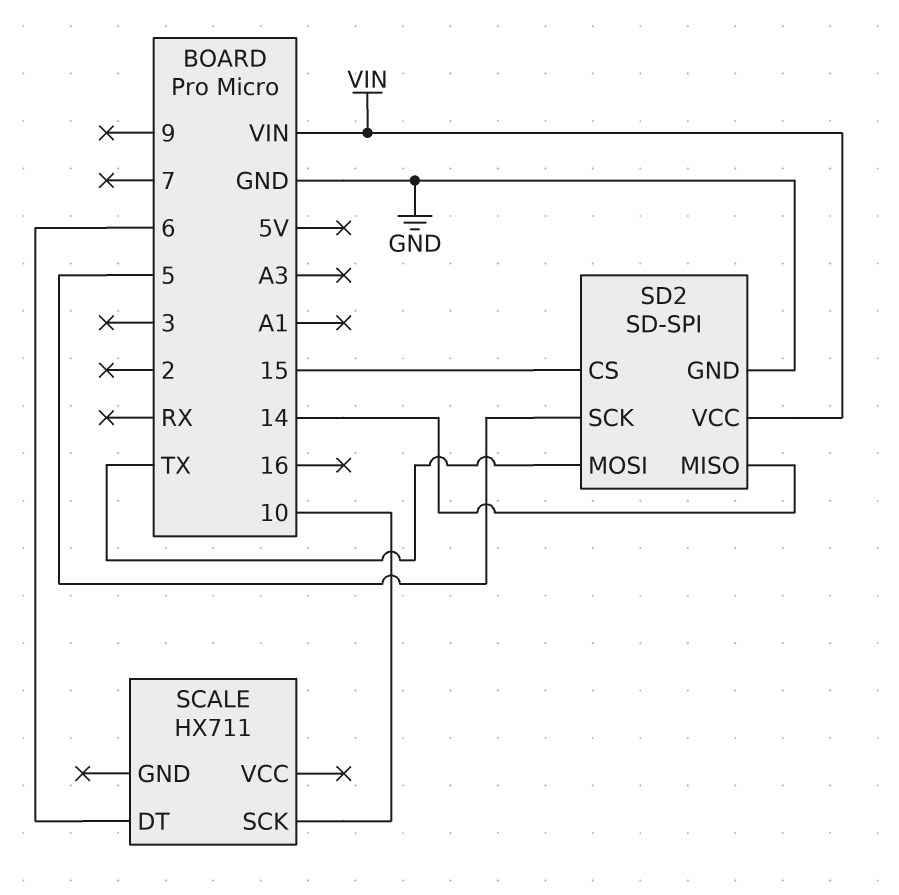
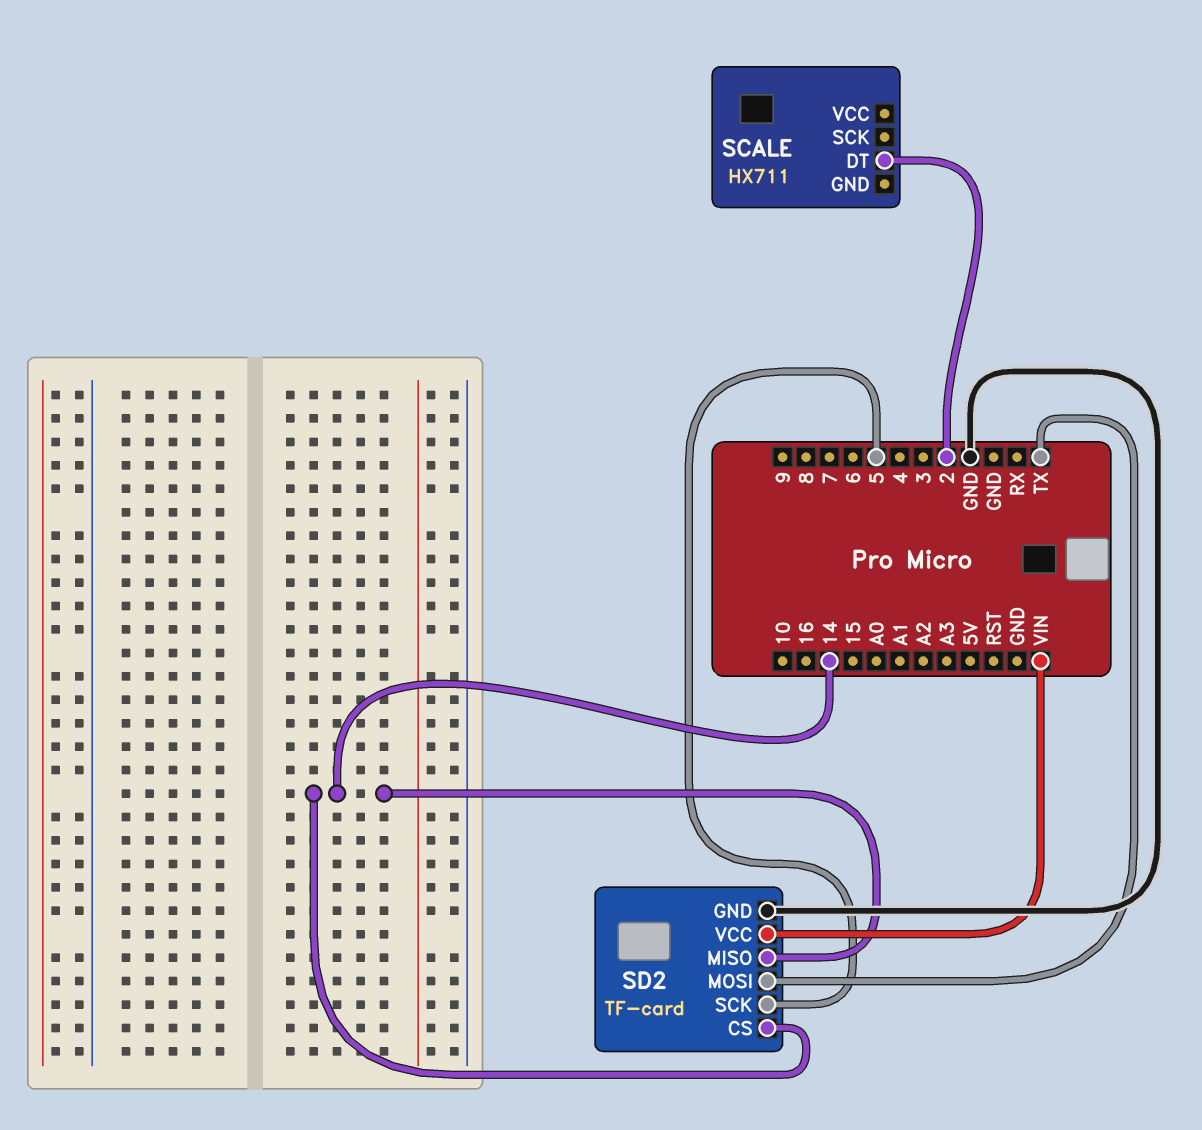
SCALE pin DT: 6 -> 2
SCALE pin SCK: 10 -> none
SD2: SD-SPI -> TF-card
SD2 pin CS: 15 -> 14

